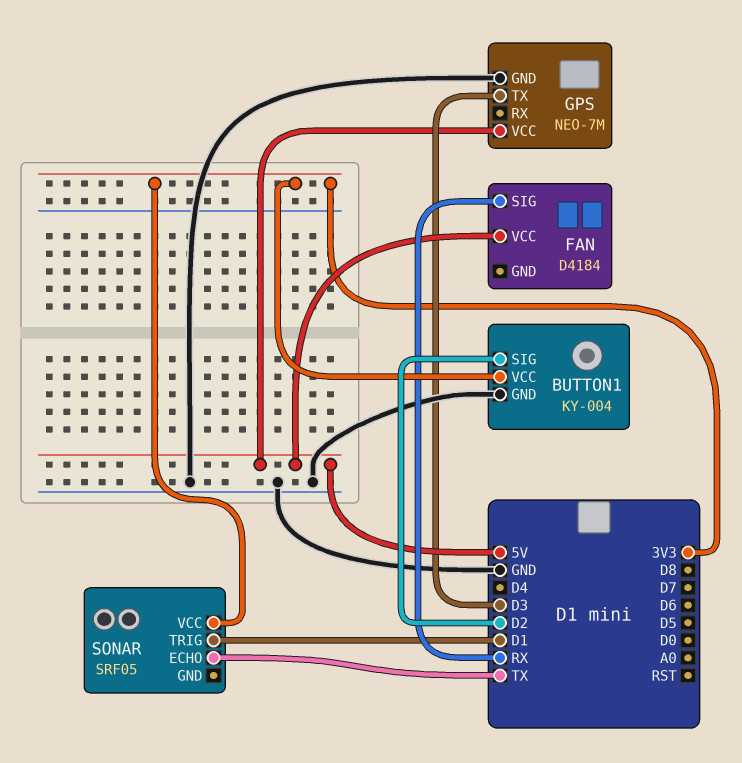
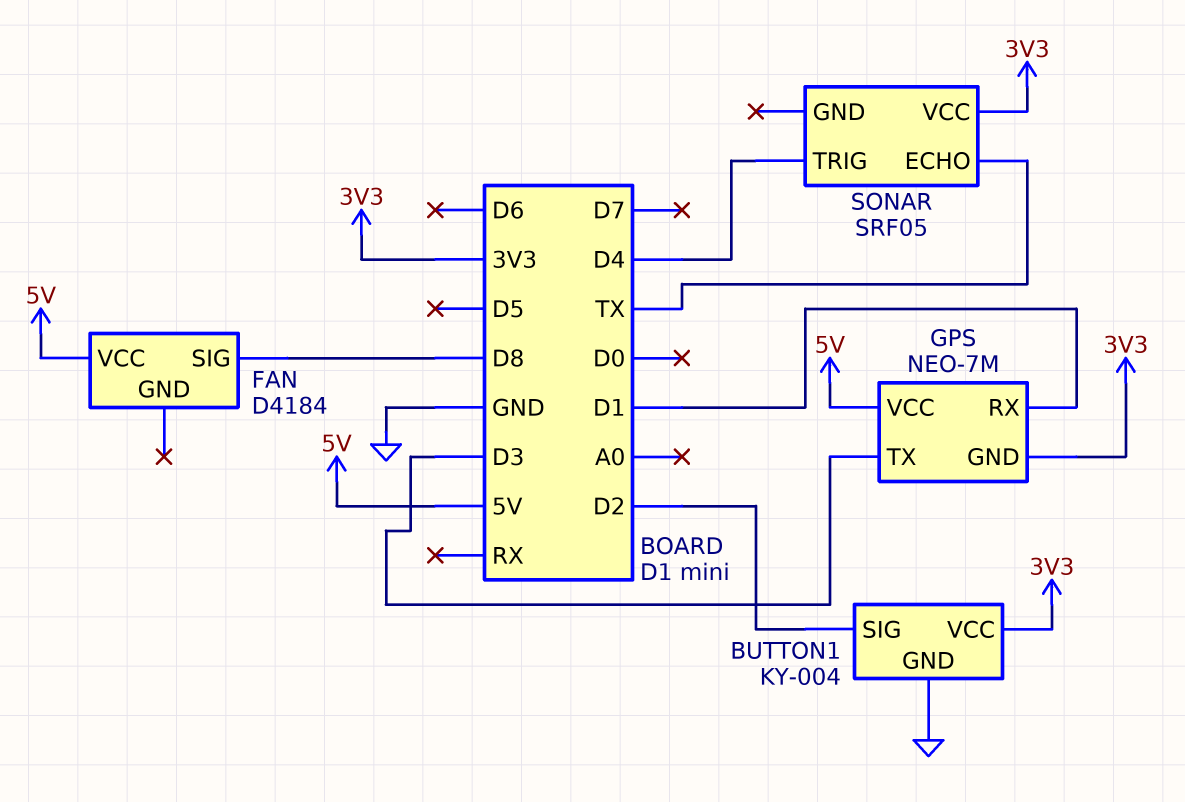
FAN pin SIG: RX -> D8
GPS pin GND: GND -> 3V3
GPS pin RX: none -> D1
SONAR pin TRIG: D1 -> D4

